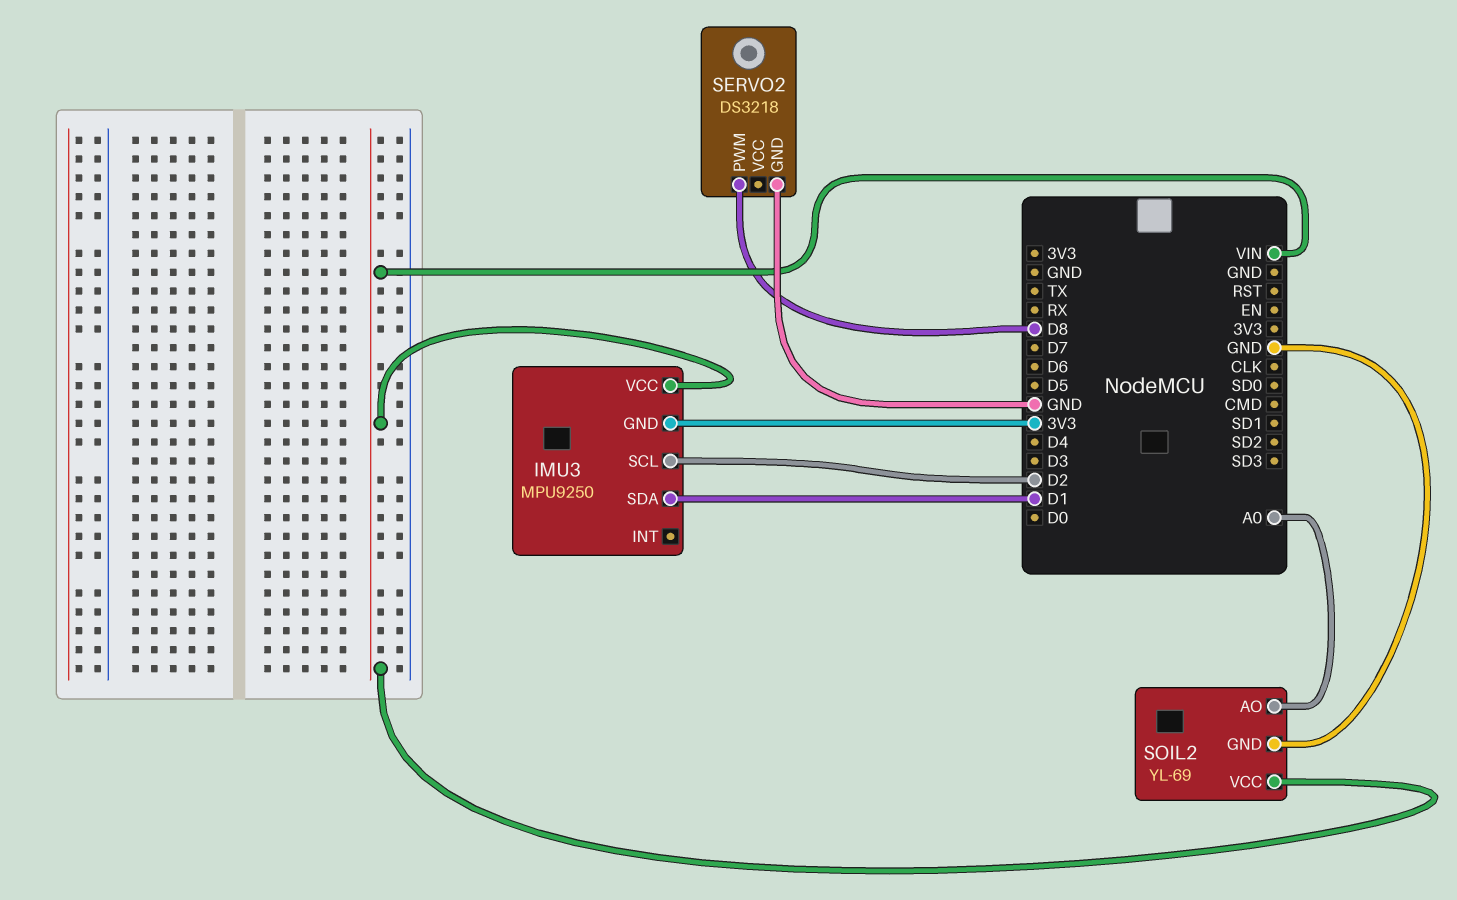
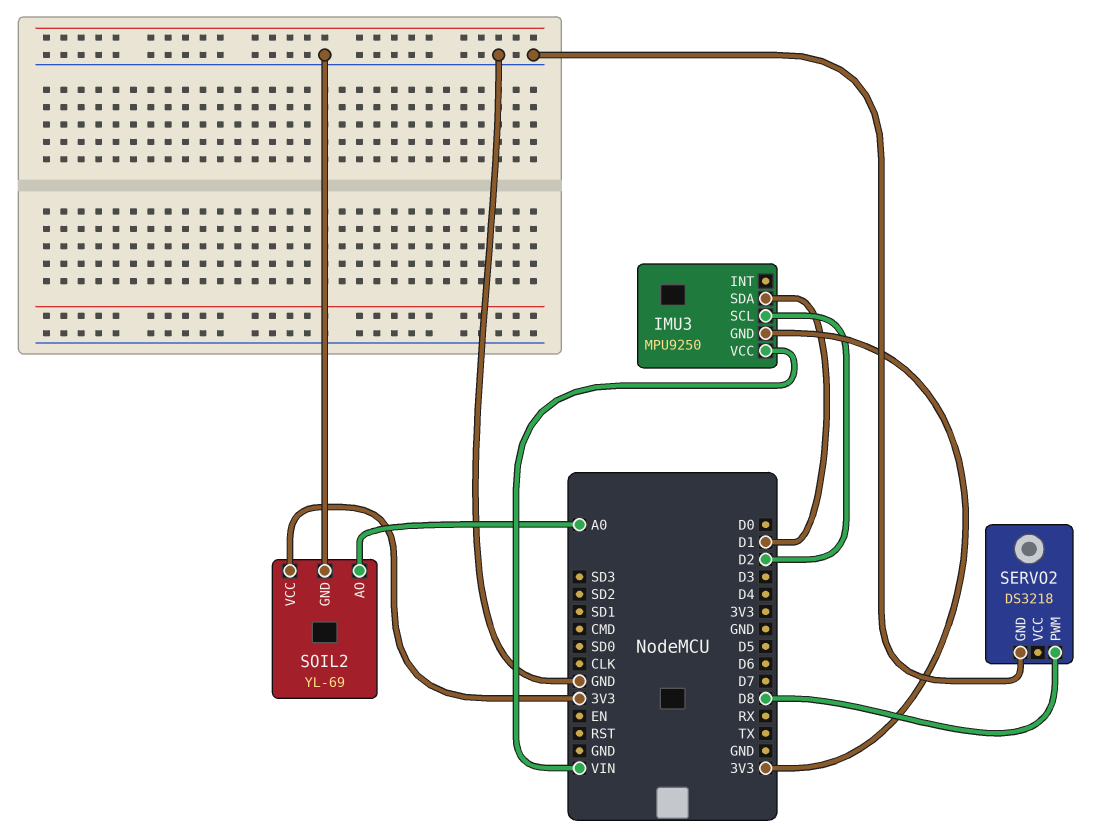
SOIL2 pin VCC: VIN -> 3V3

